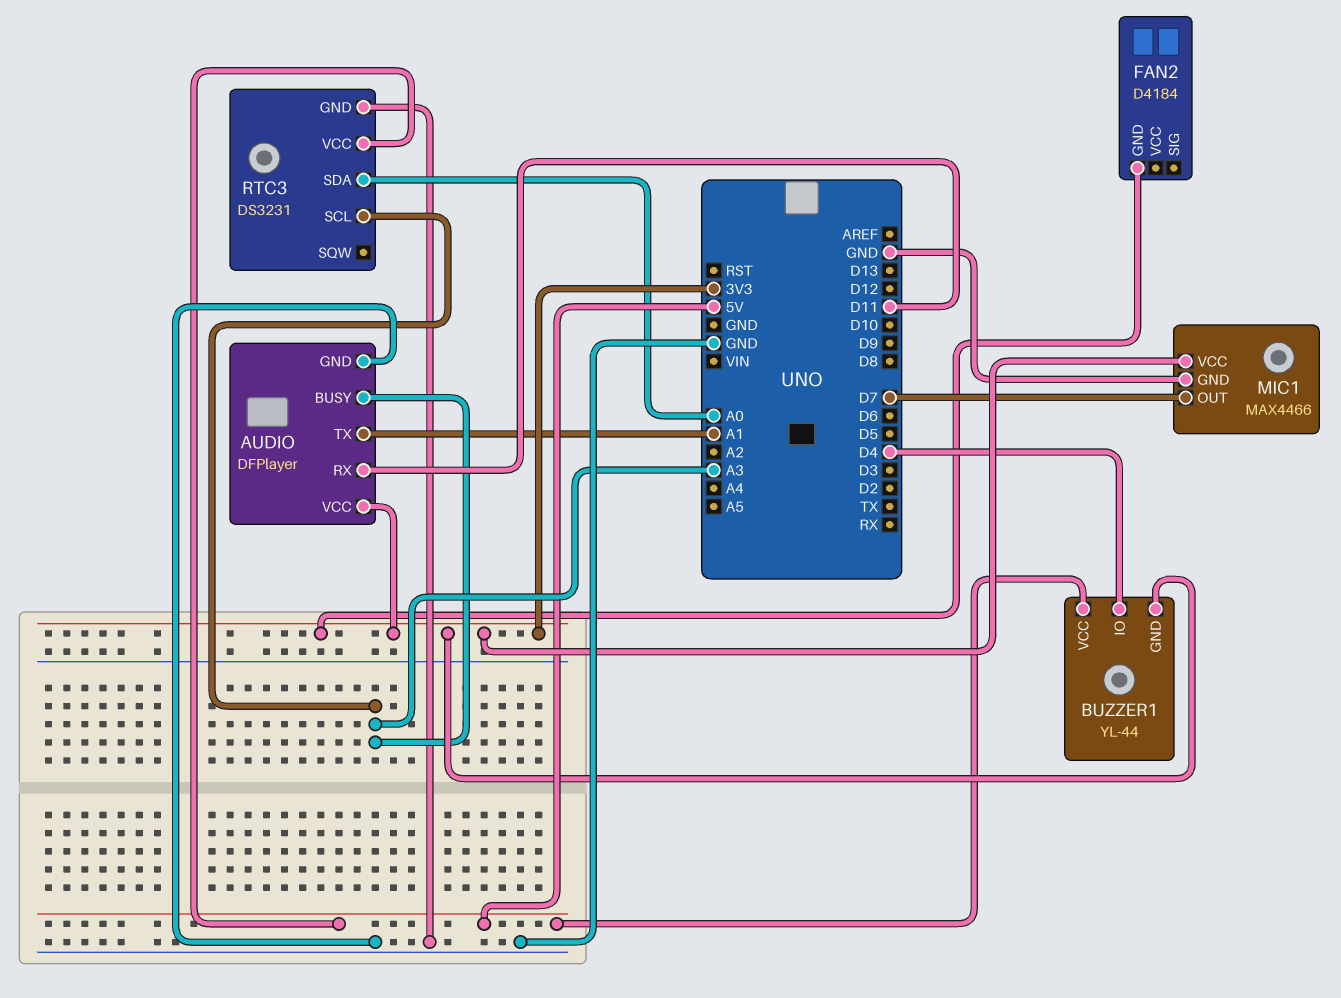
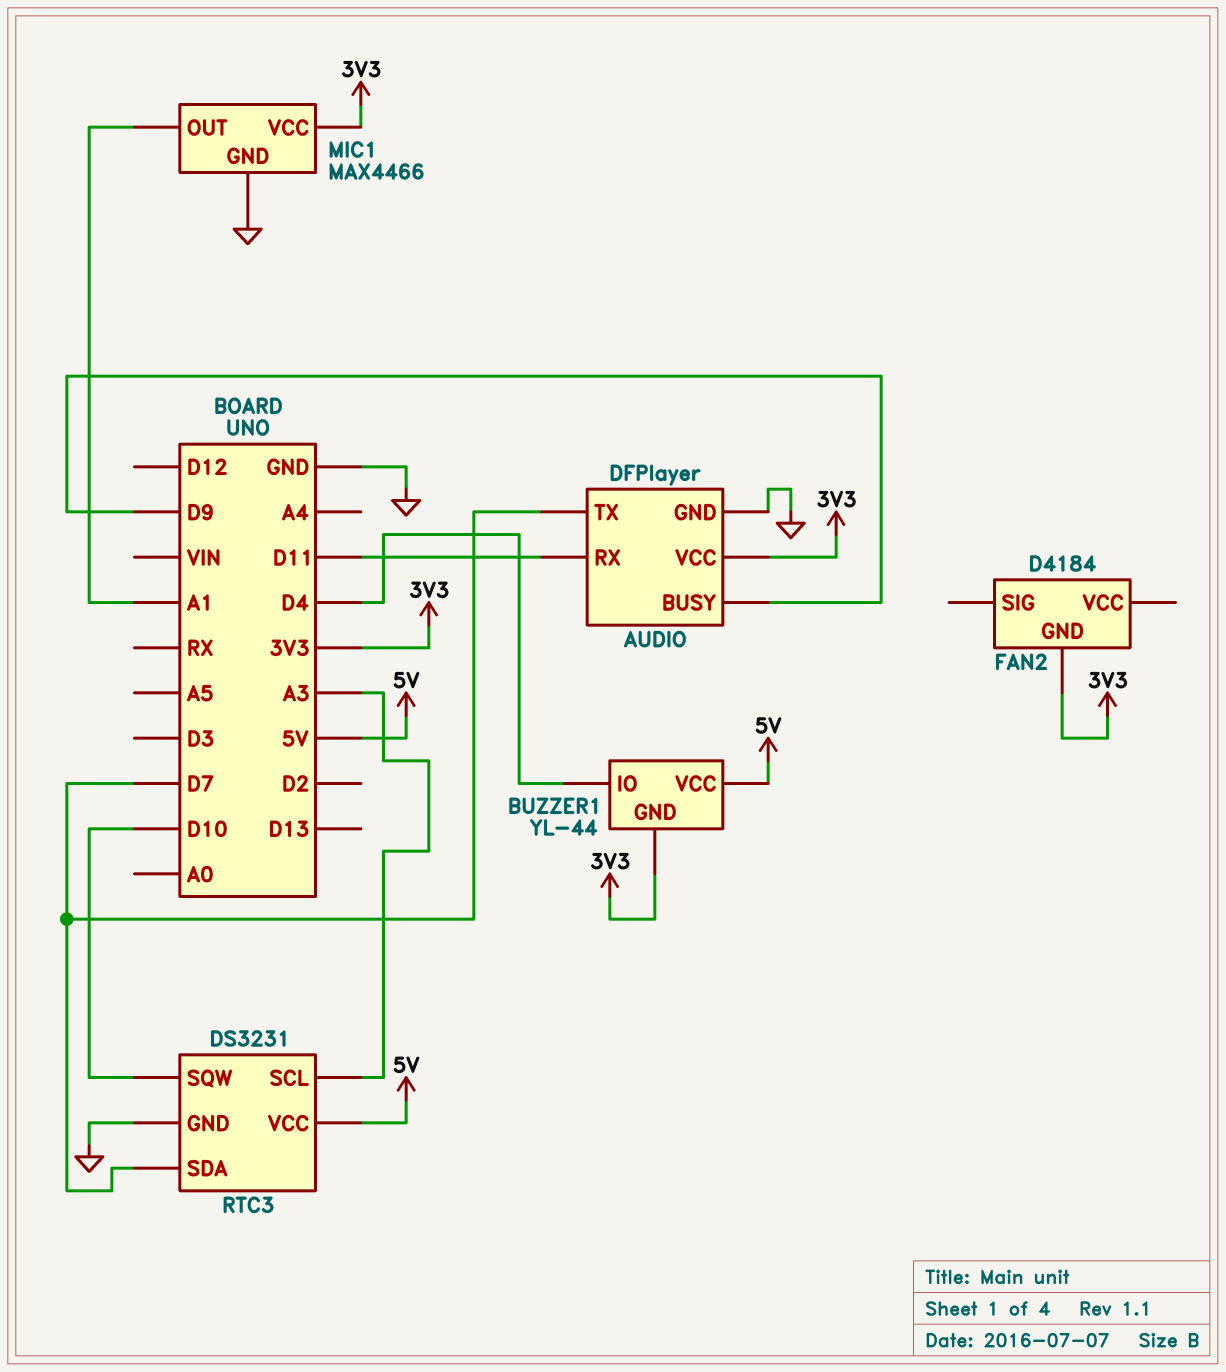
AUDIO pin BUSY: A3 -> D9
AUDIO pin TX: A1 -> D7
MIC1 pin OUT: D7 -> A1
RTC3 pin SDA: A0 -> D7
RTC3 pin SQW: none -> D10

